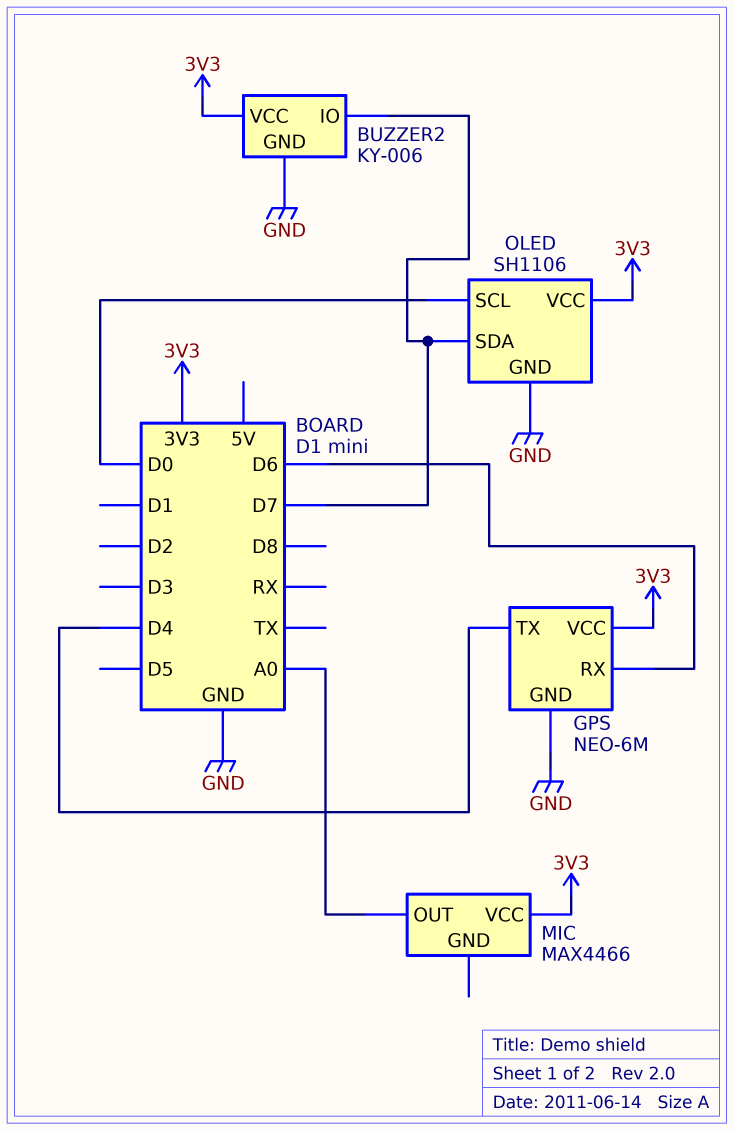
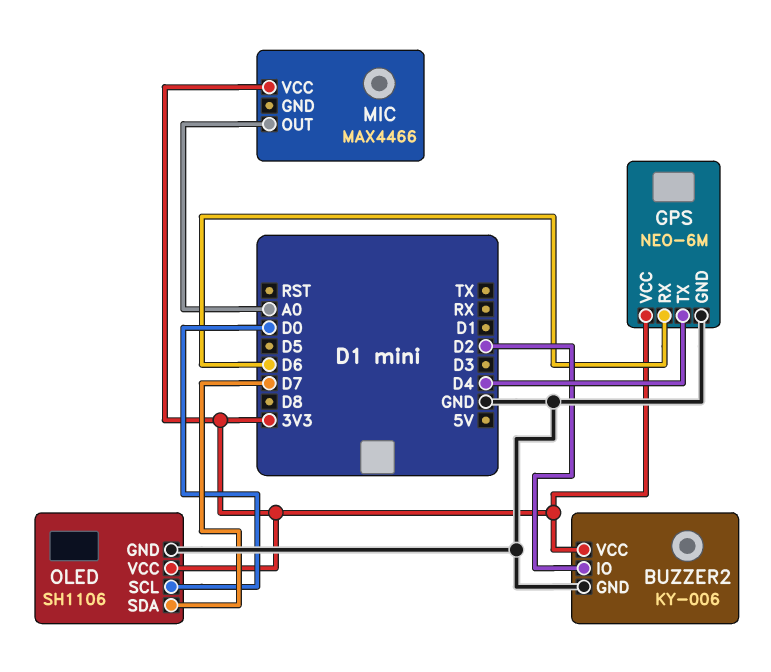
BUZZER2 pin IO: D7 -> D2

